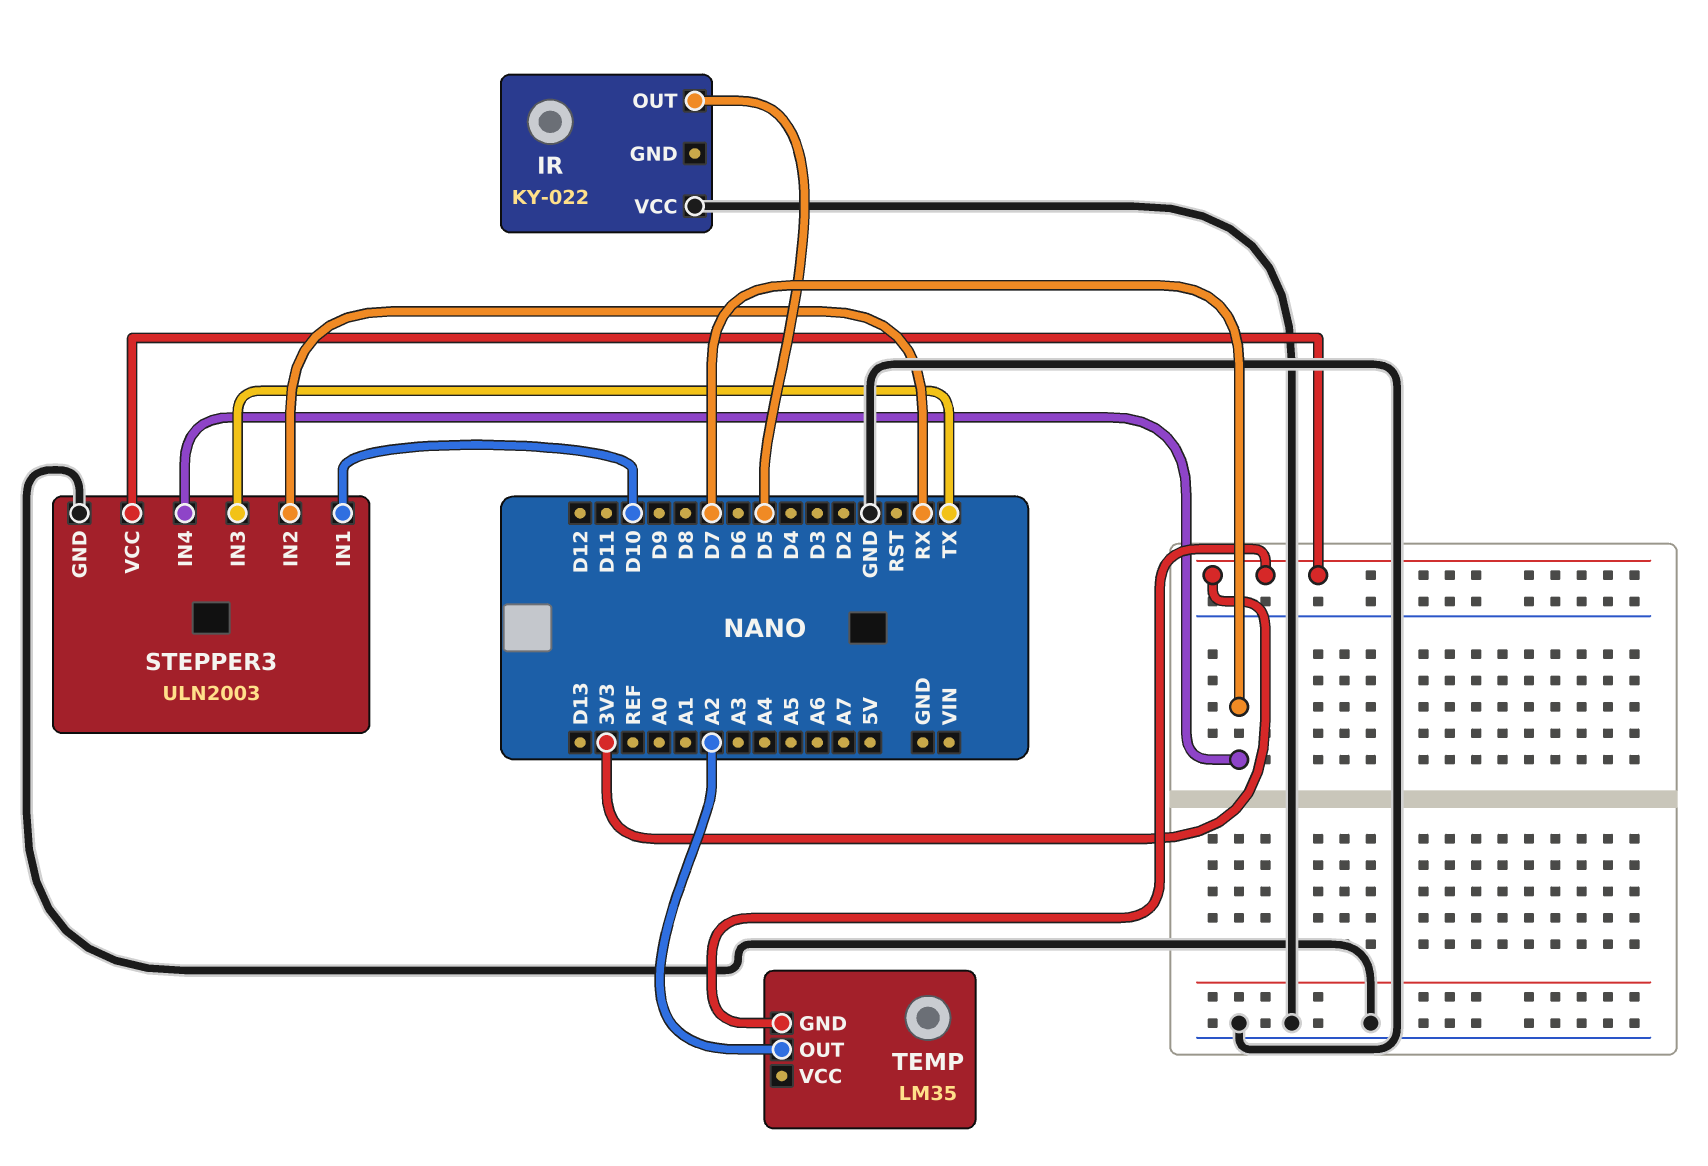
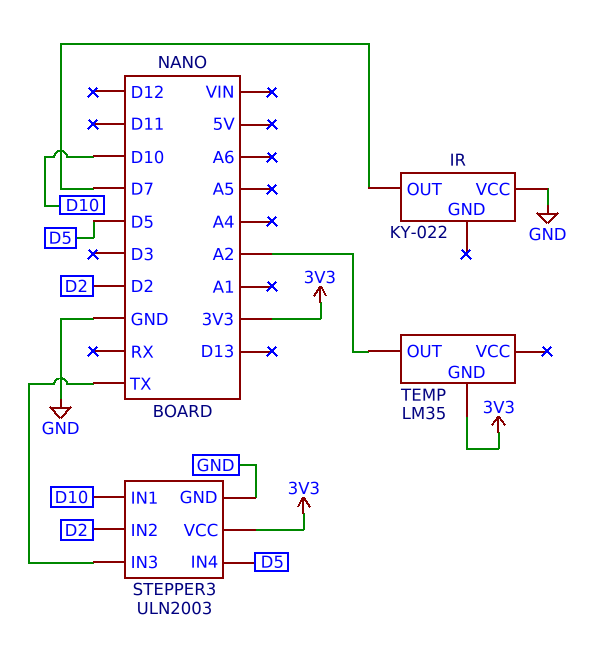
IR pin OUT: D5 -> D7
STEPPER3 pin IN2: RX -> D2
STEPPER3 pin IN4: D7 -> D5

